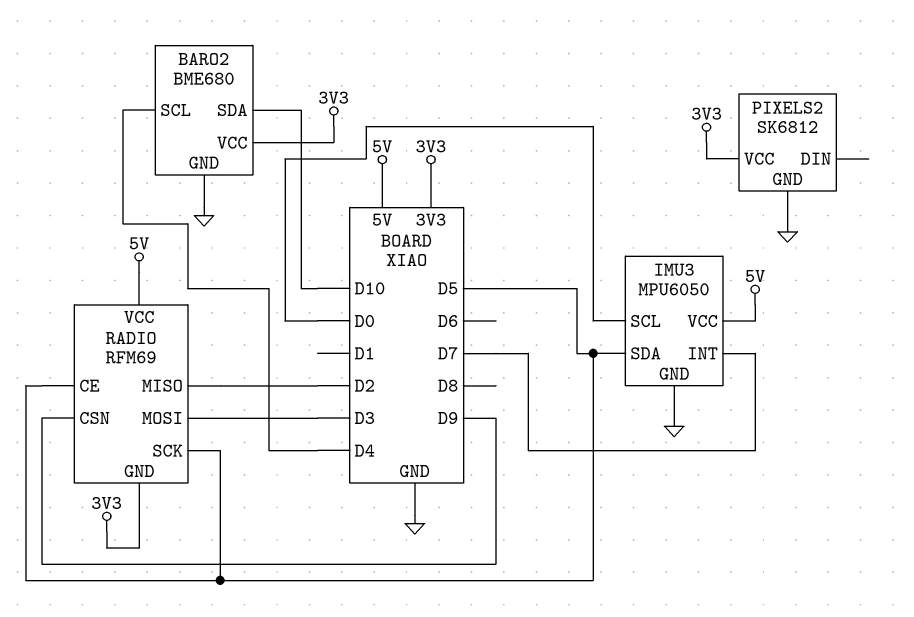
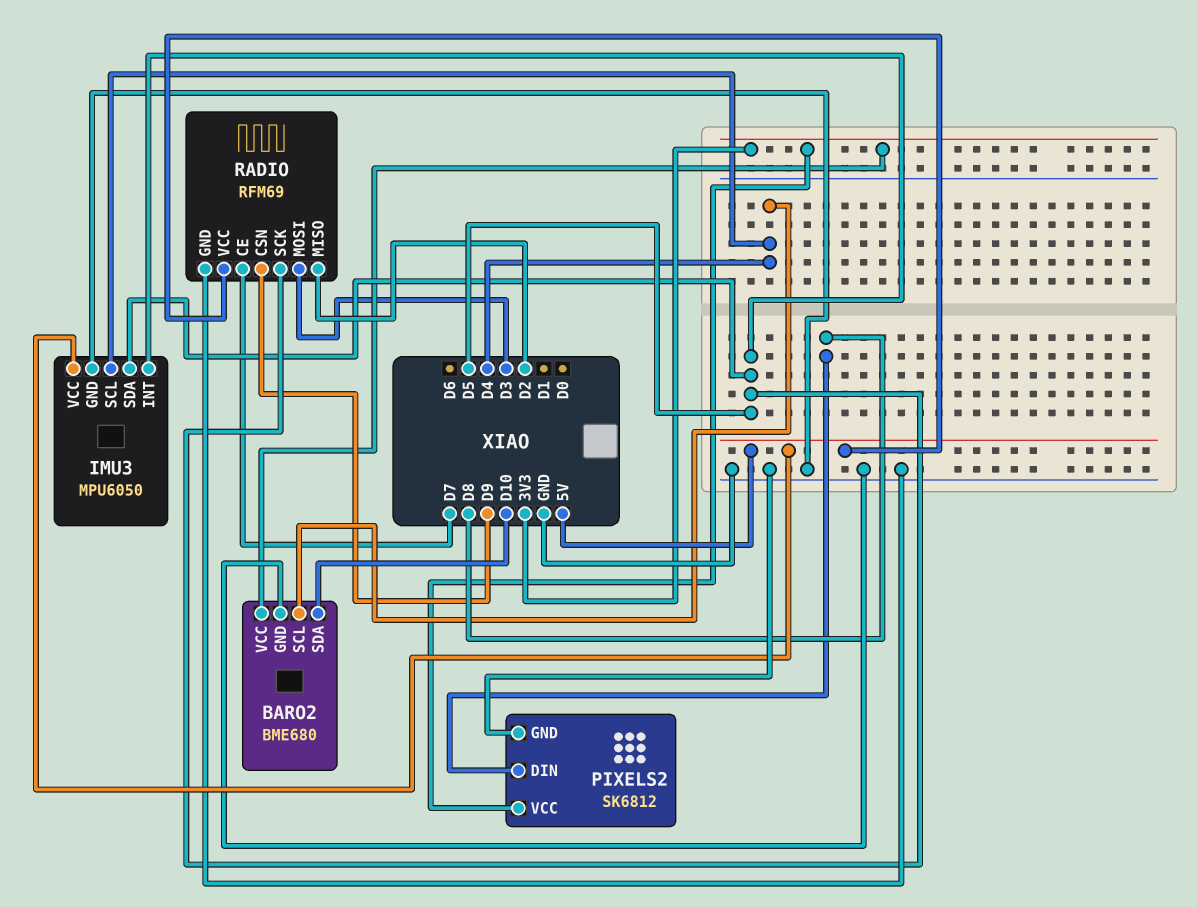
IMU3 pin INT: D7 -> D5
IMU3 pin SCL: D0 -> D4
PIXELS2 pin DIN: none -> D8
RADIO pin CE: D5 -> D7
RADIO pin GND: 3V3 -> GND

